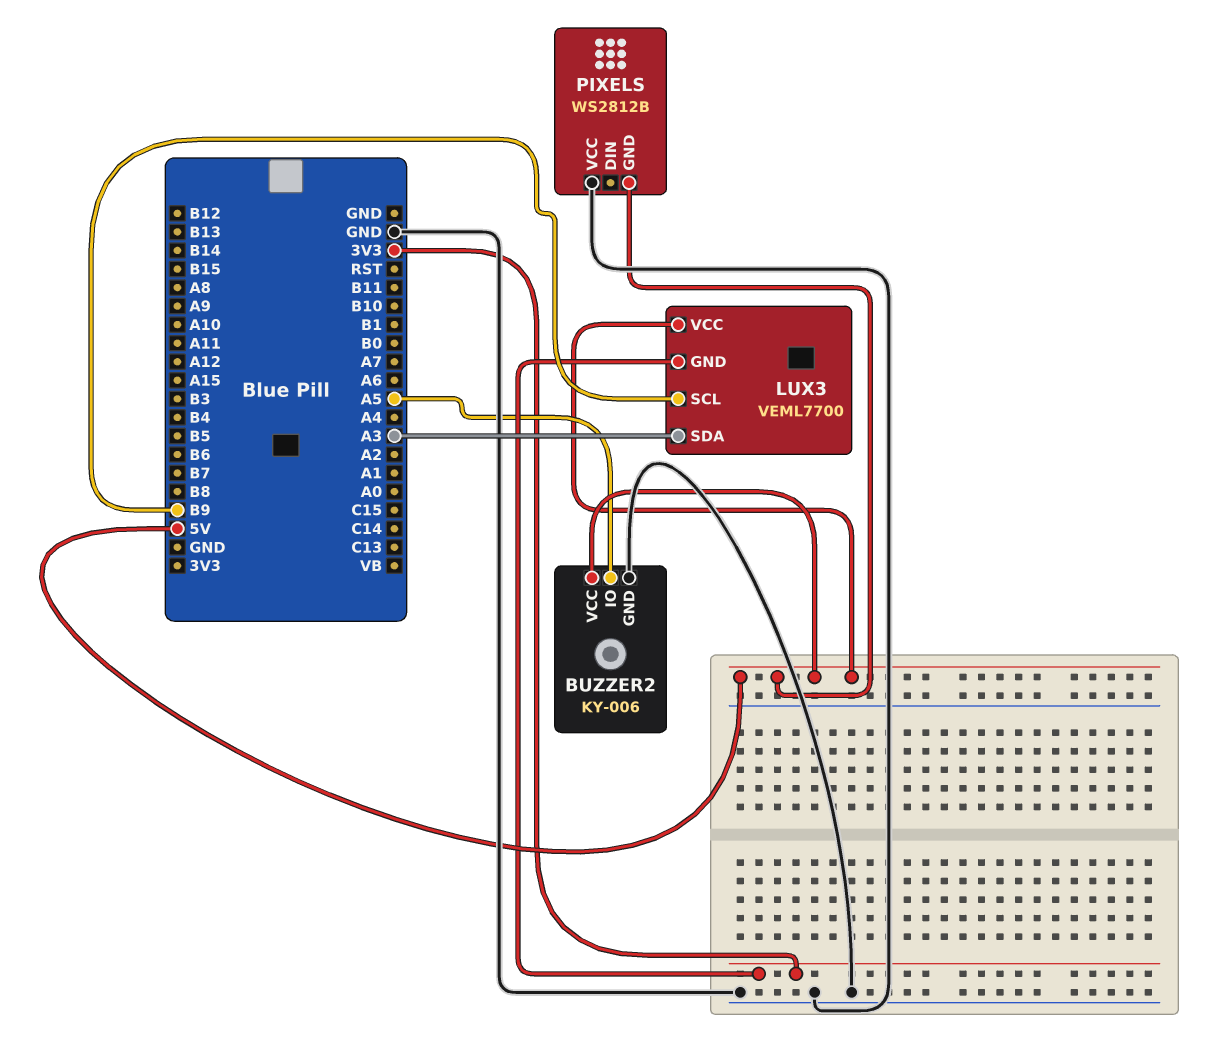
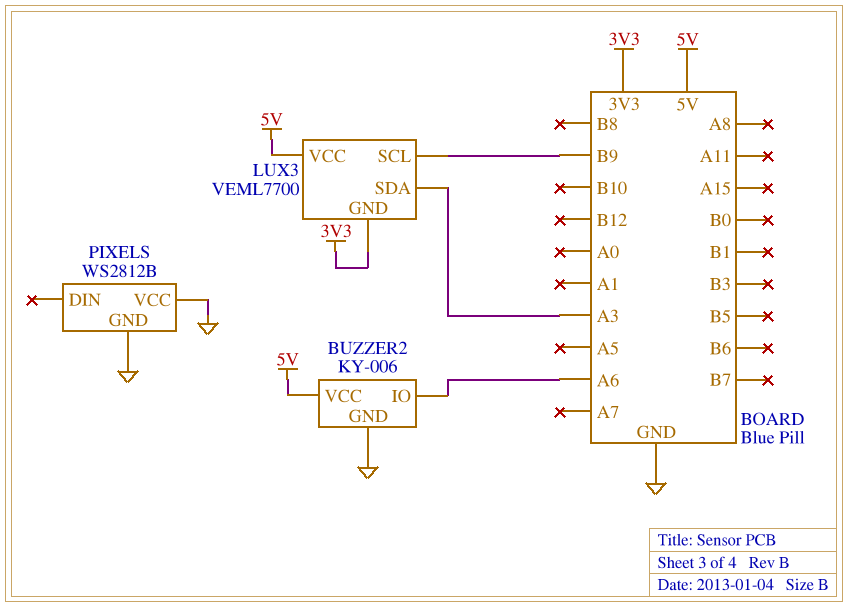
BUZZER2 pin IO: A5 -> A6
PIXELS pin GND: 5V -> GND

